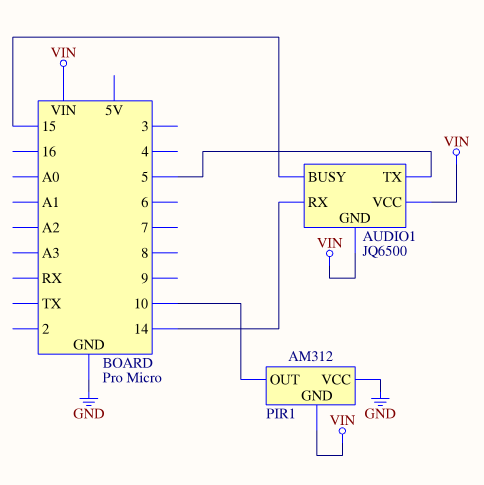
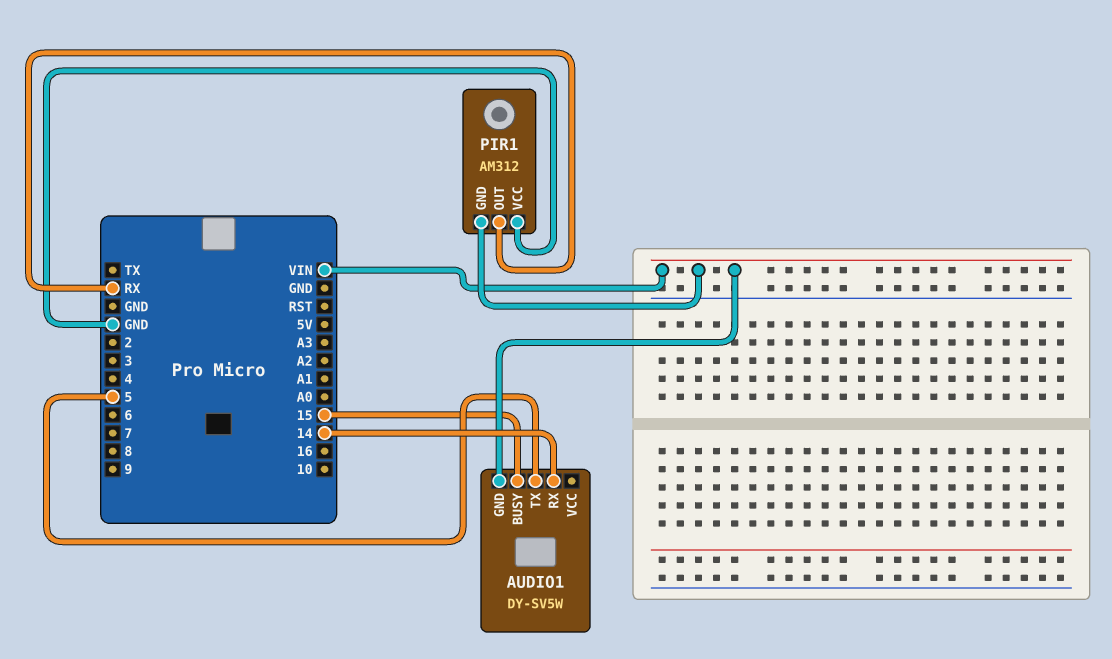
AUDIO1: JQ6500 -> DY-SV5W
AUDIO1 pin VCC: VIN -> none
PIR1 pin OUT: 10 -> RX

